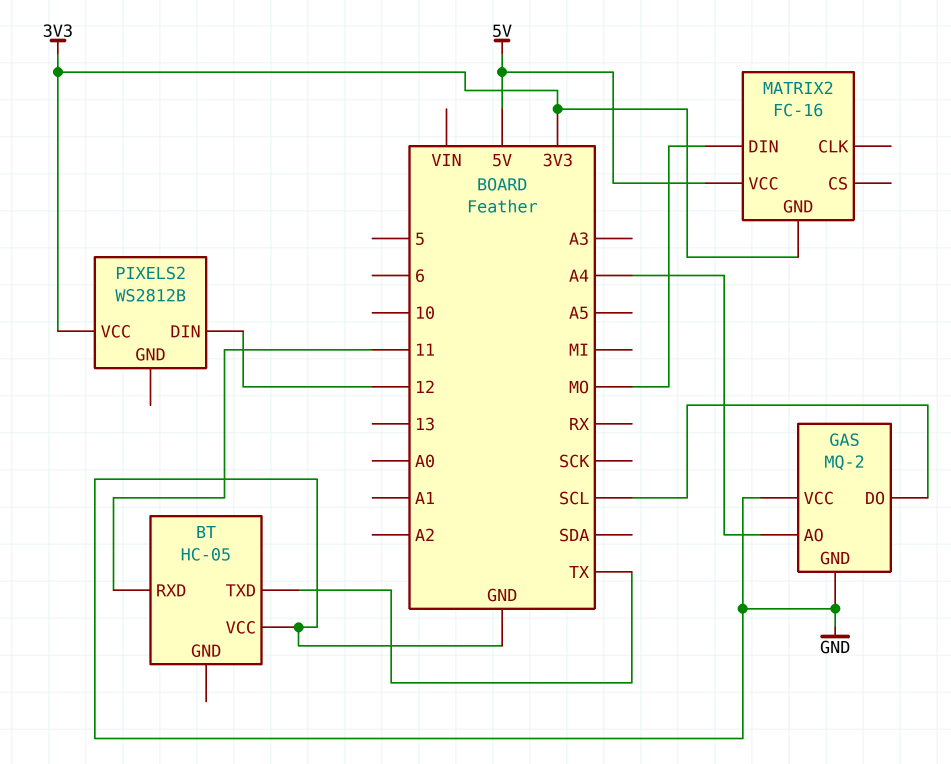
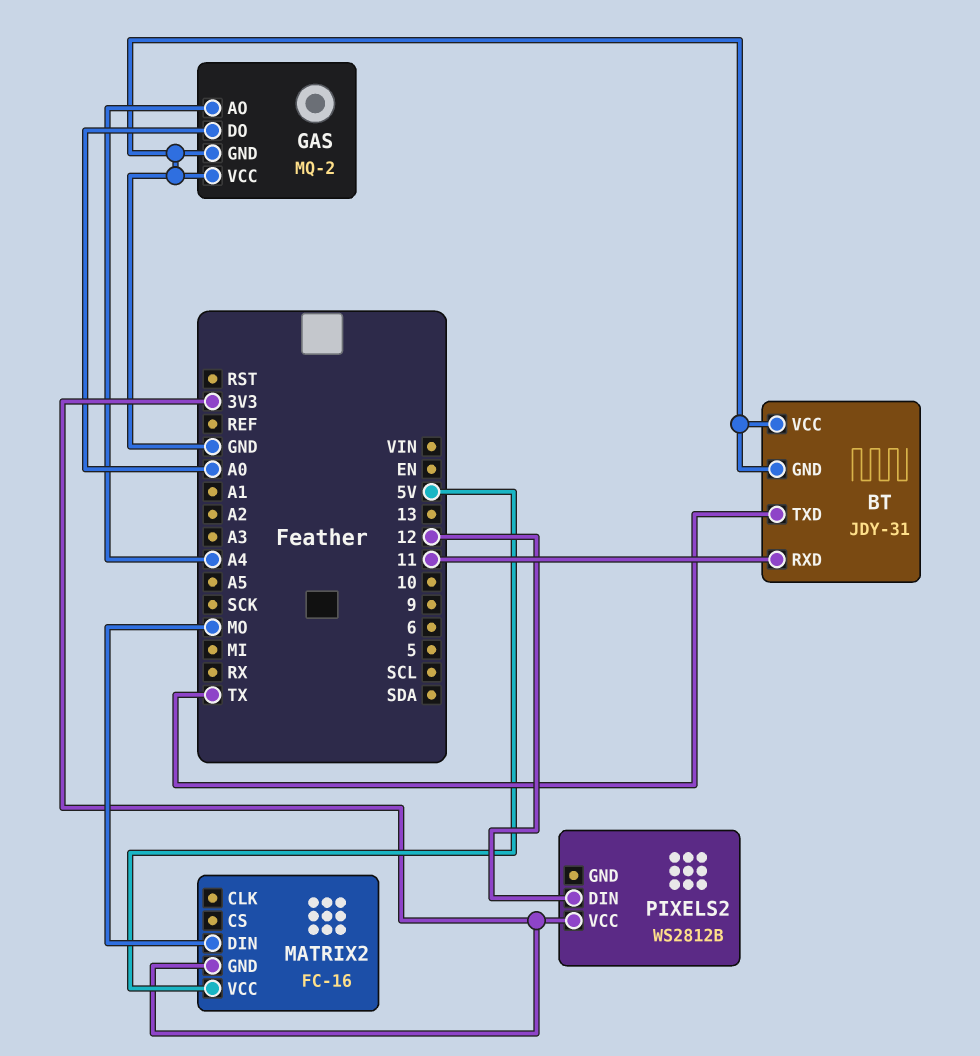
BT: HC-05 -> JDY-31
BT pin GND: none -> GND
GAS pin DO: SCL -> A0

